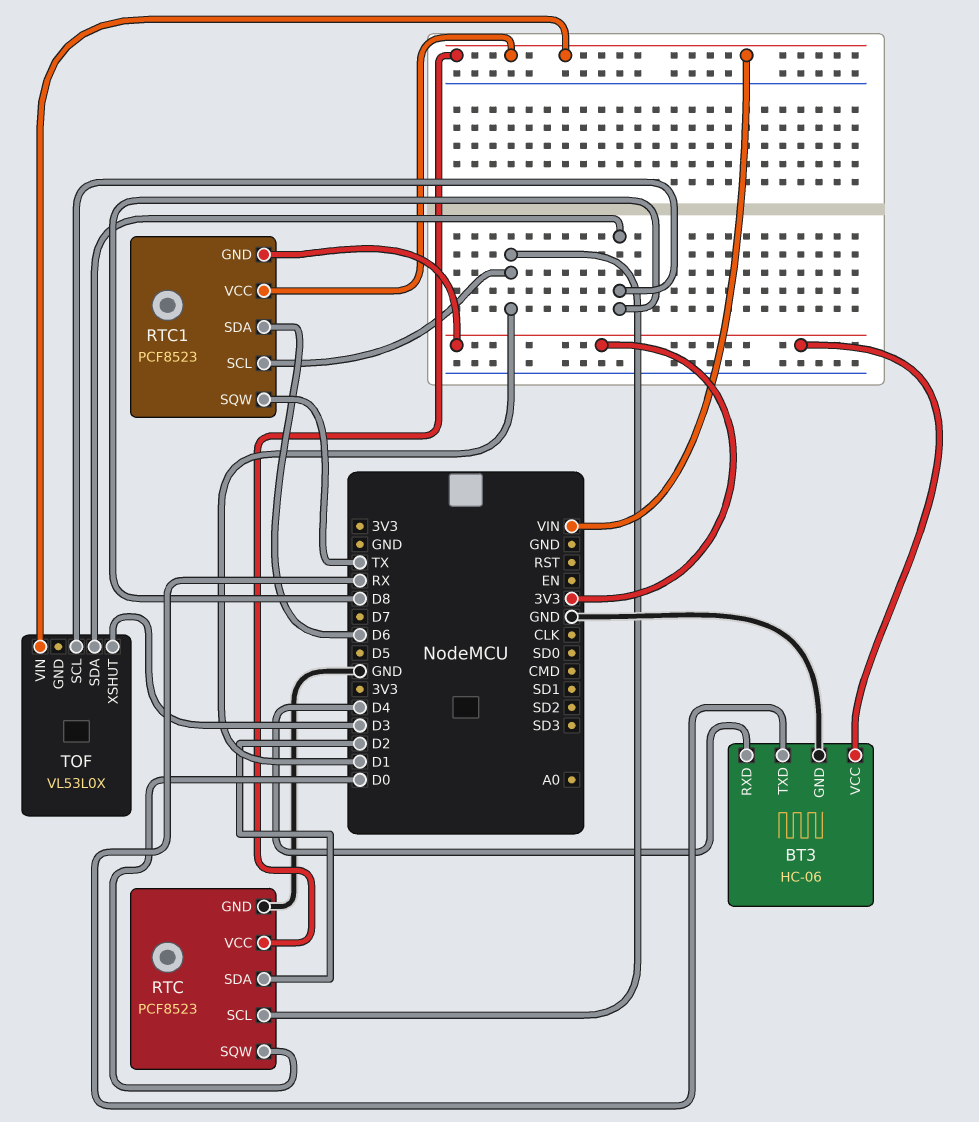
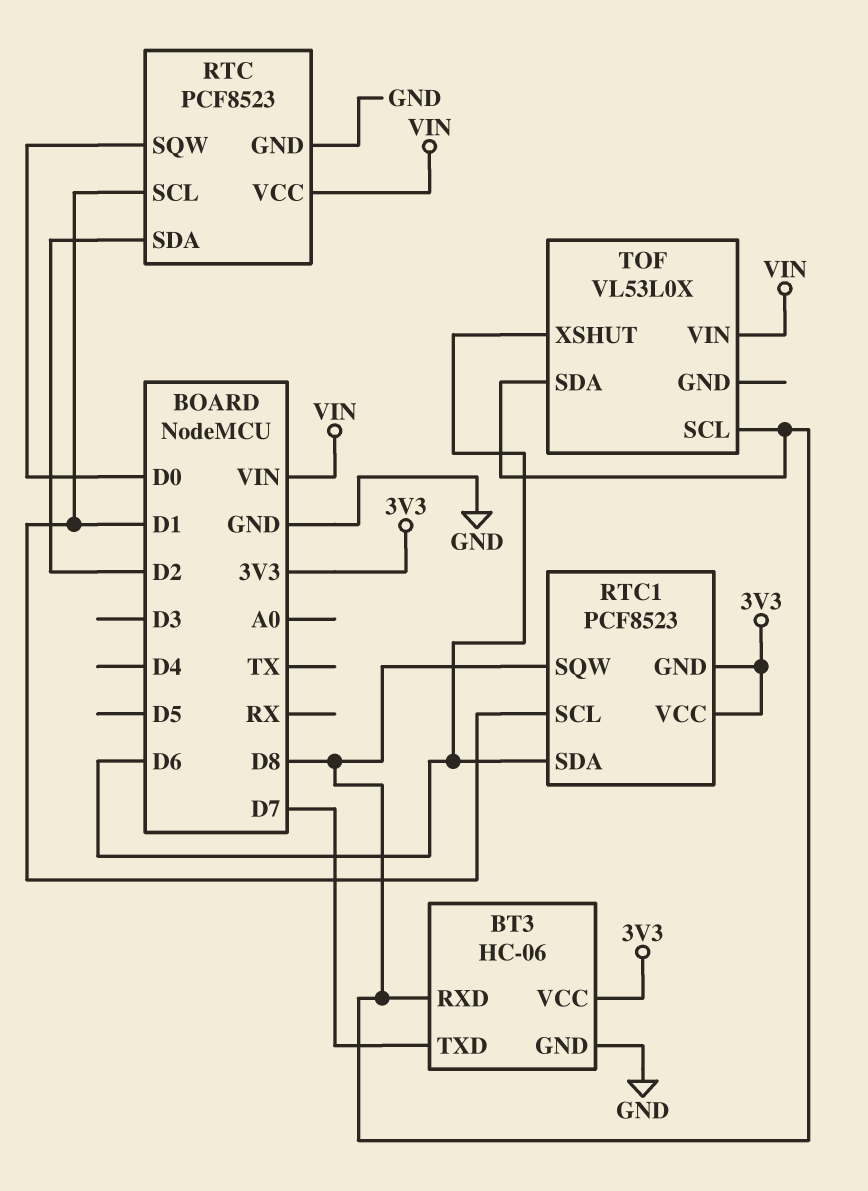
BT3 pin RXD: D4 -> D8
BT3 pin TXD: RX -> D7
RTC1 pin SQW: TX -> D8
RTC1 pin VCC: VIN -> 3V3
TOF pin XSHUT: D3 -> D6

